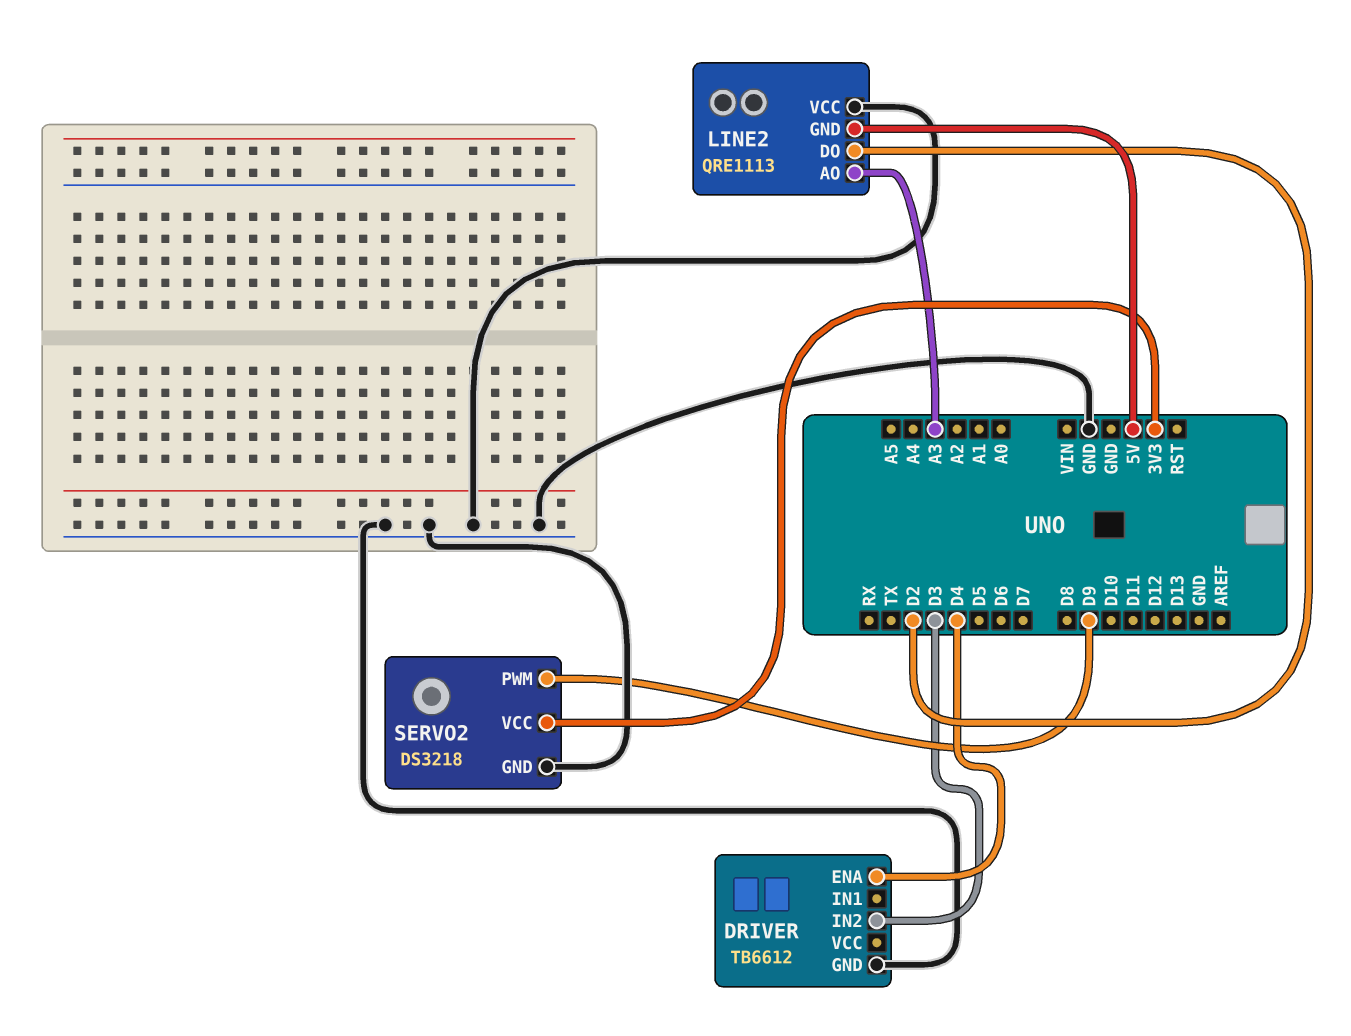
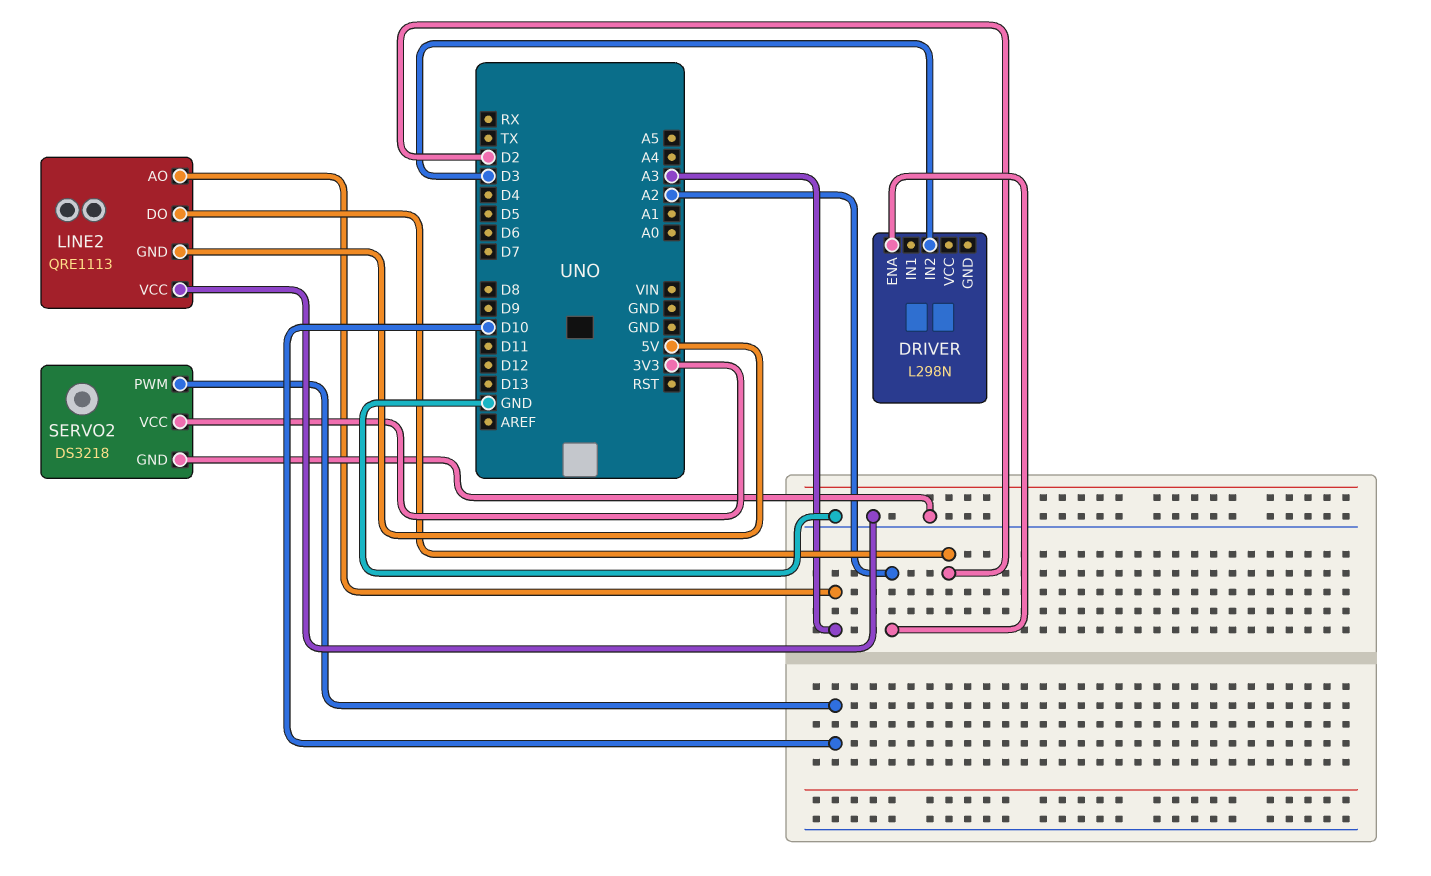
DRIVER: TB6612 -> L298N
DRIVER pin ENA: D4 -> A2
DRIVER pin GND: GND -> none
SERVO2 pin PWM: D9 -> D10

